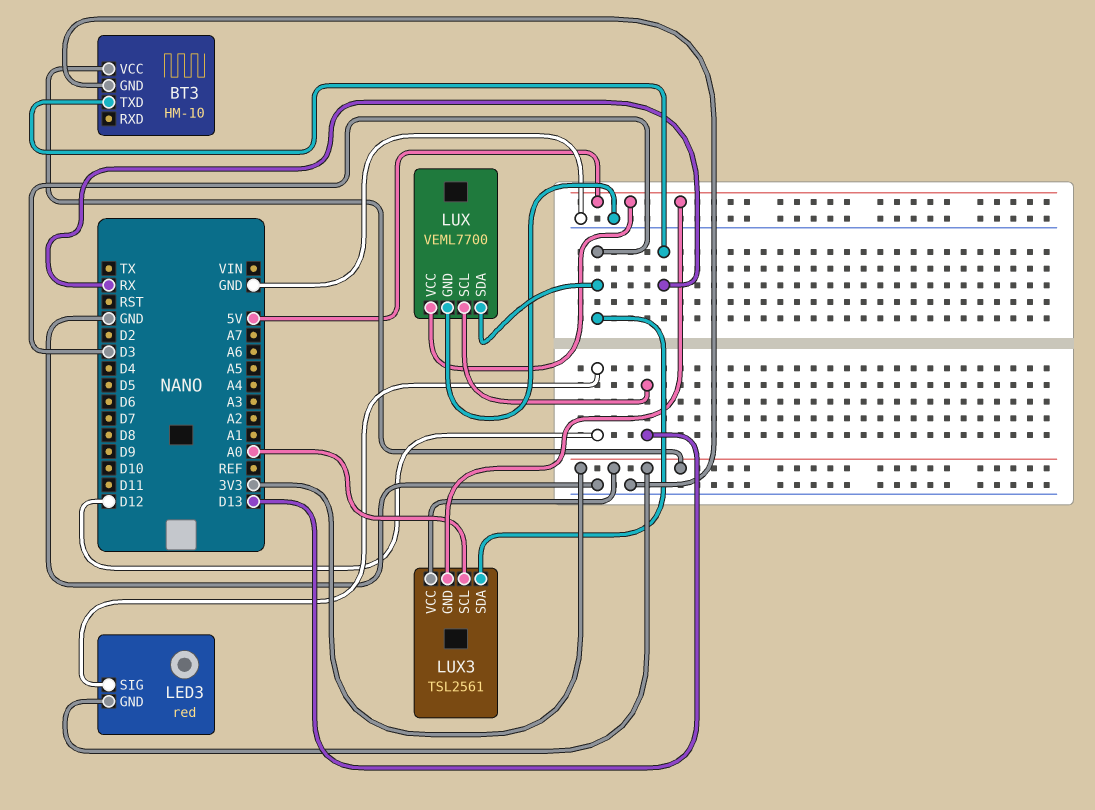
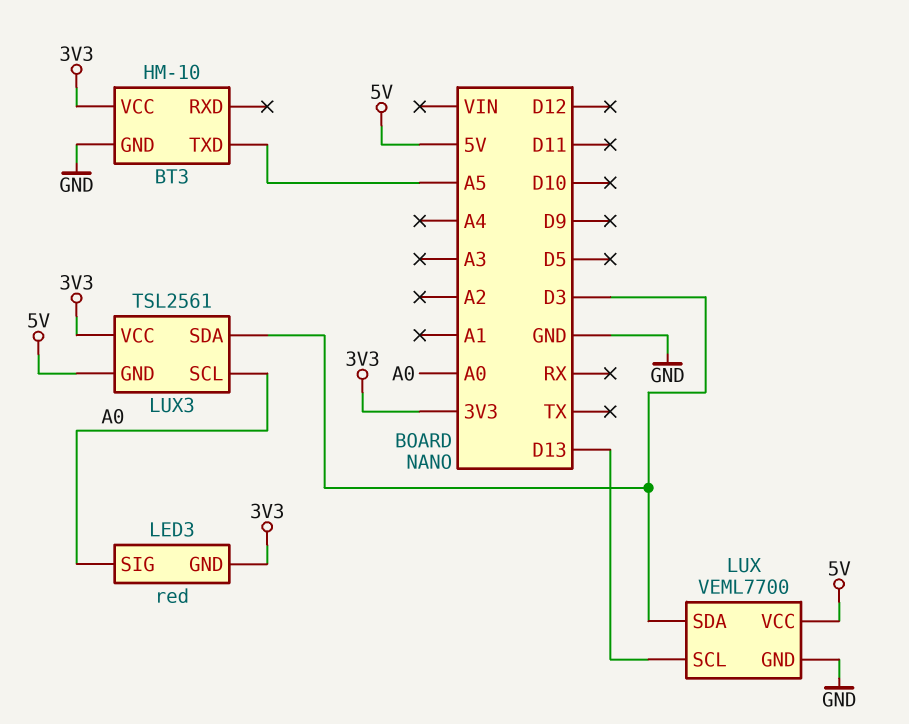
BT3 pin TXD: RX -> A5
LED3 pin SIG: D12 -> A0

